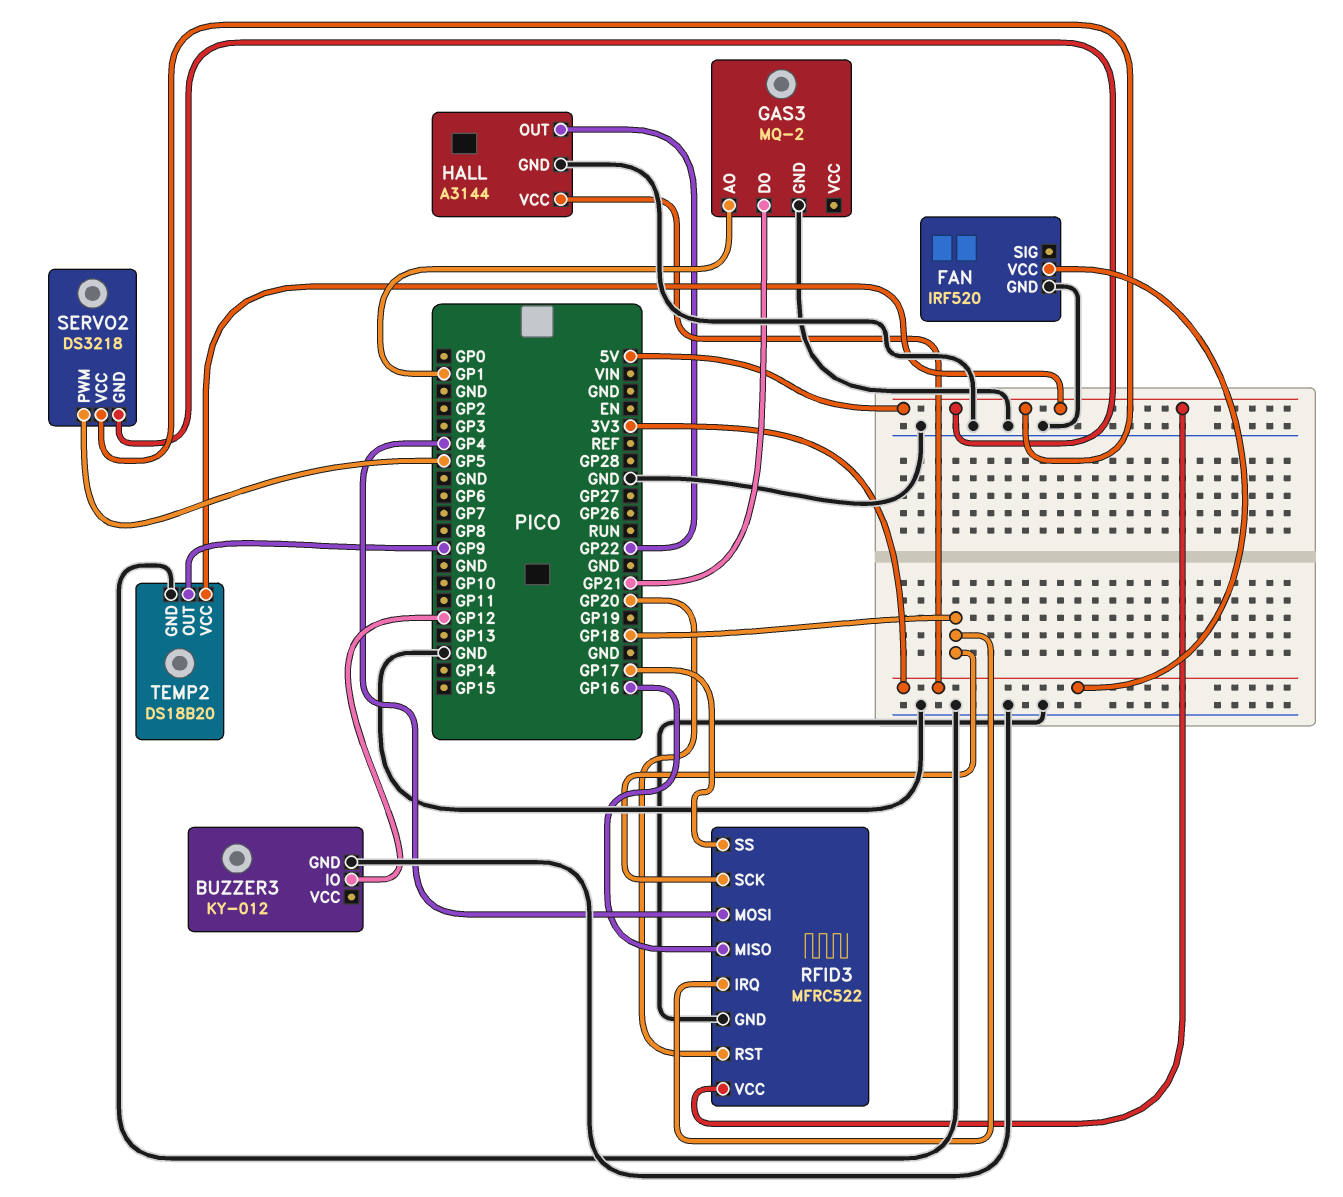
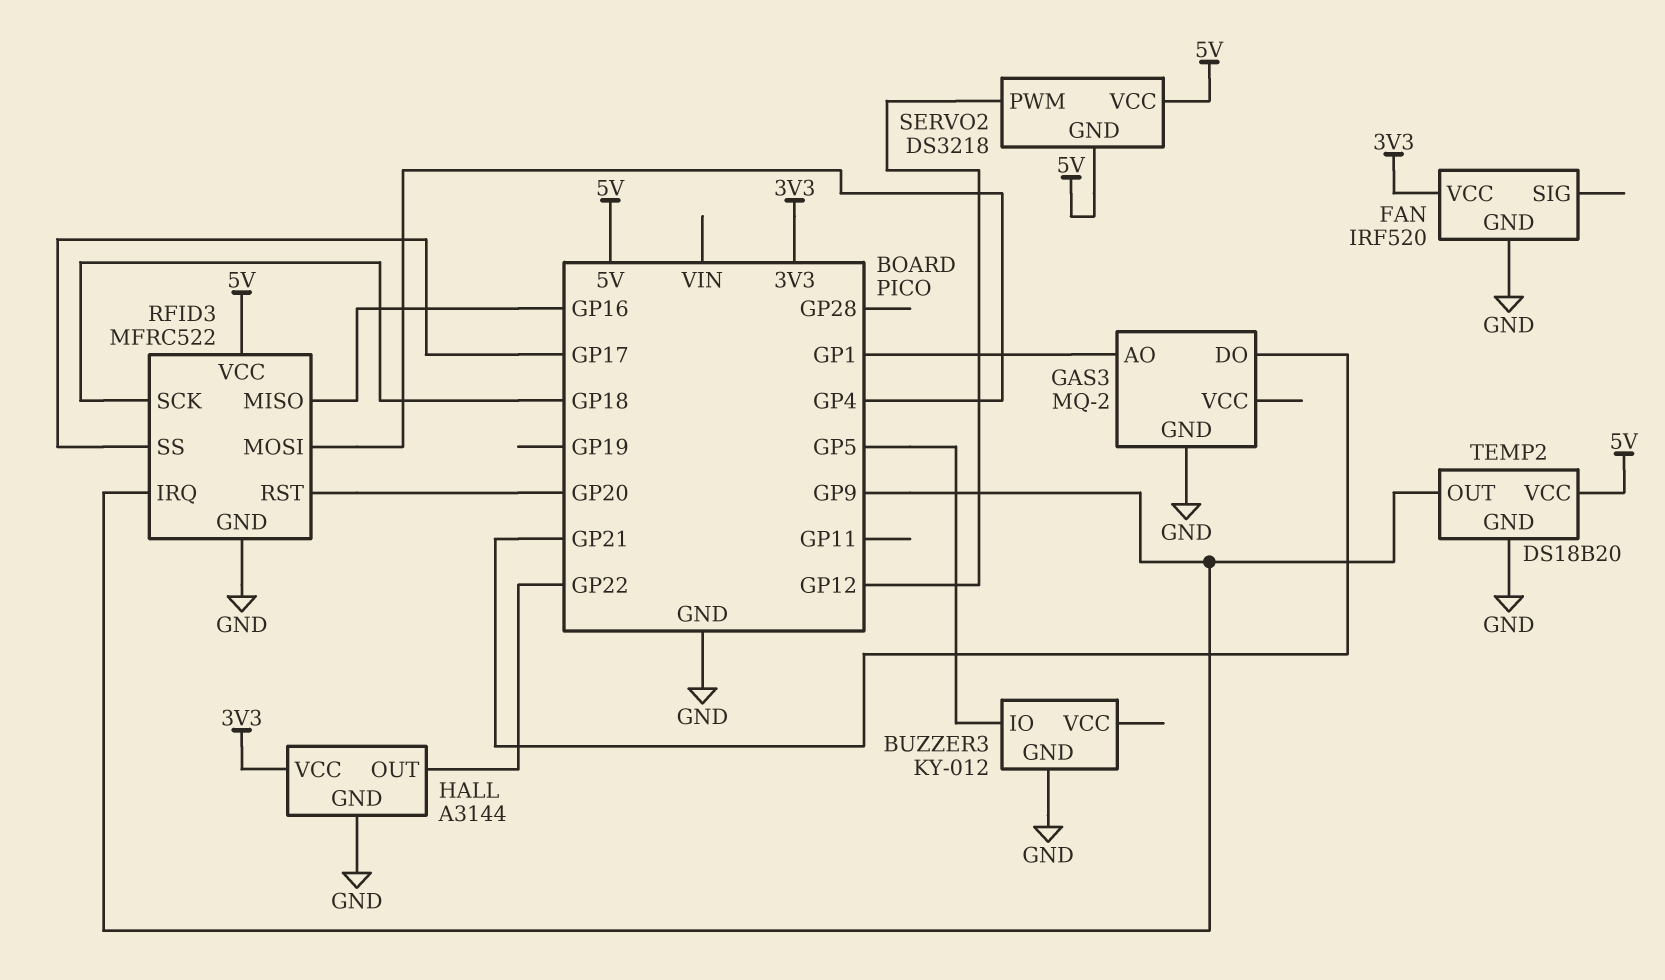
BUZZER3 pin IO: GP12 -> GP5
RFID3 pin IRQ: GP18 -> GP9
SERVO2 pin PWM: GP5 -> GP12

